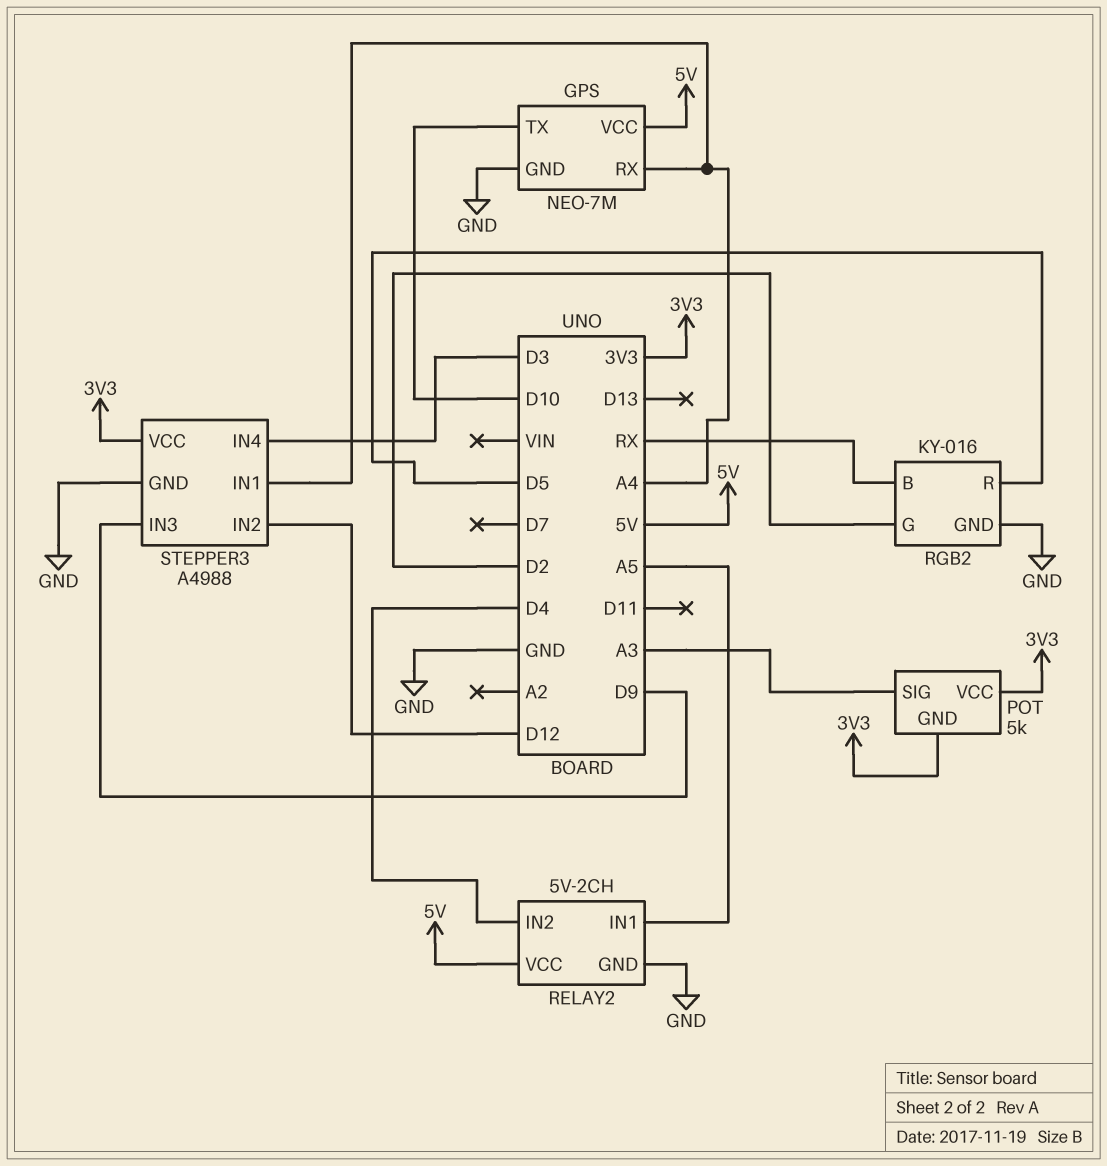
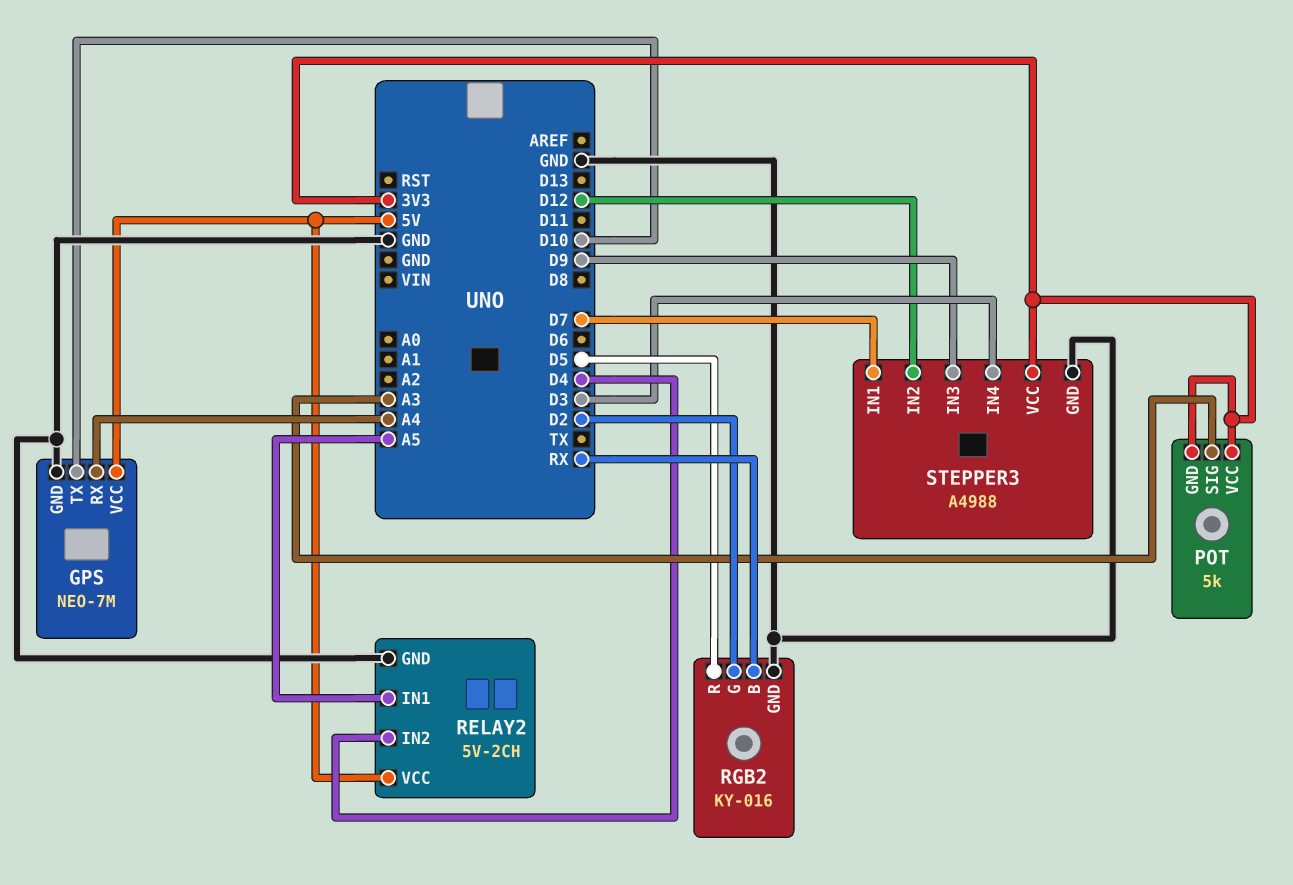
STEPPER3 pin IN1: A4 -> D7

